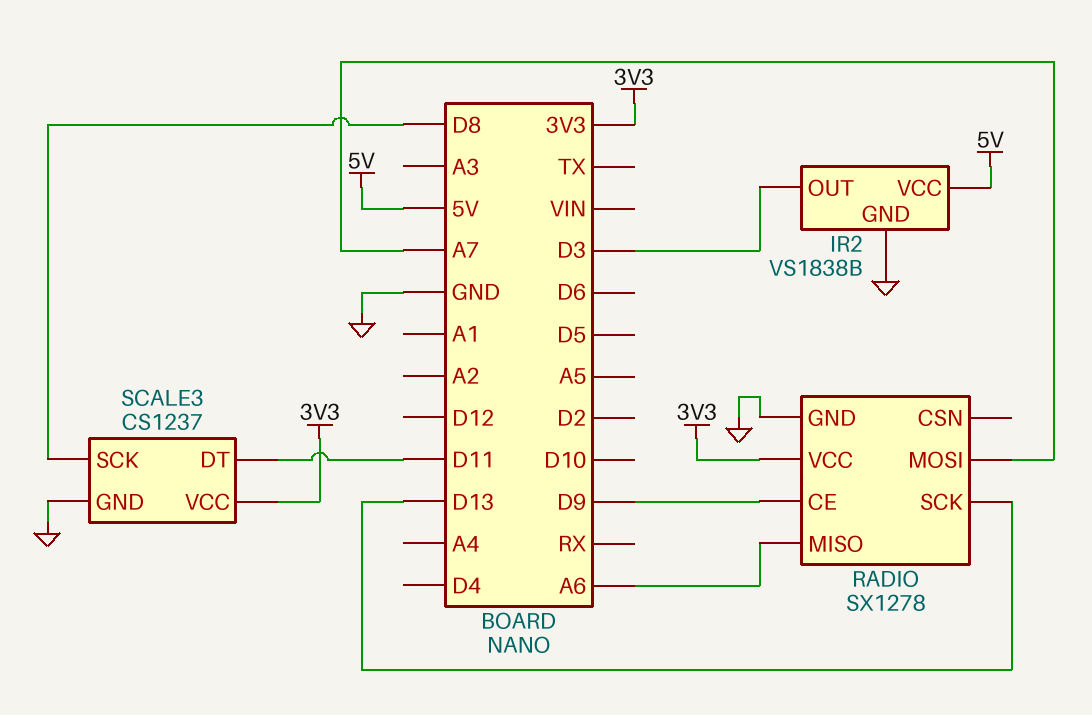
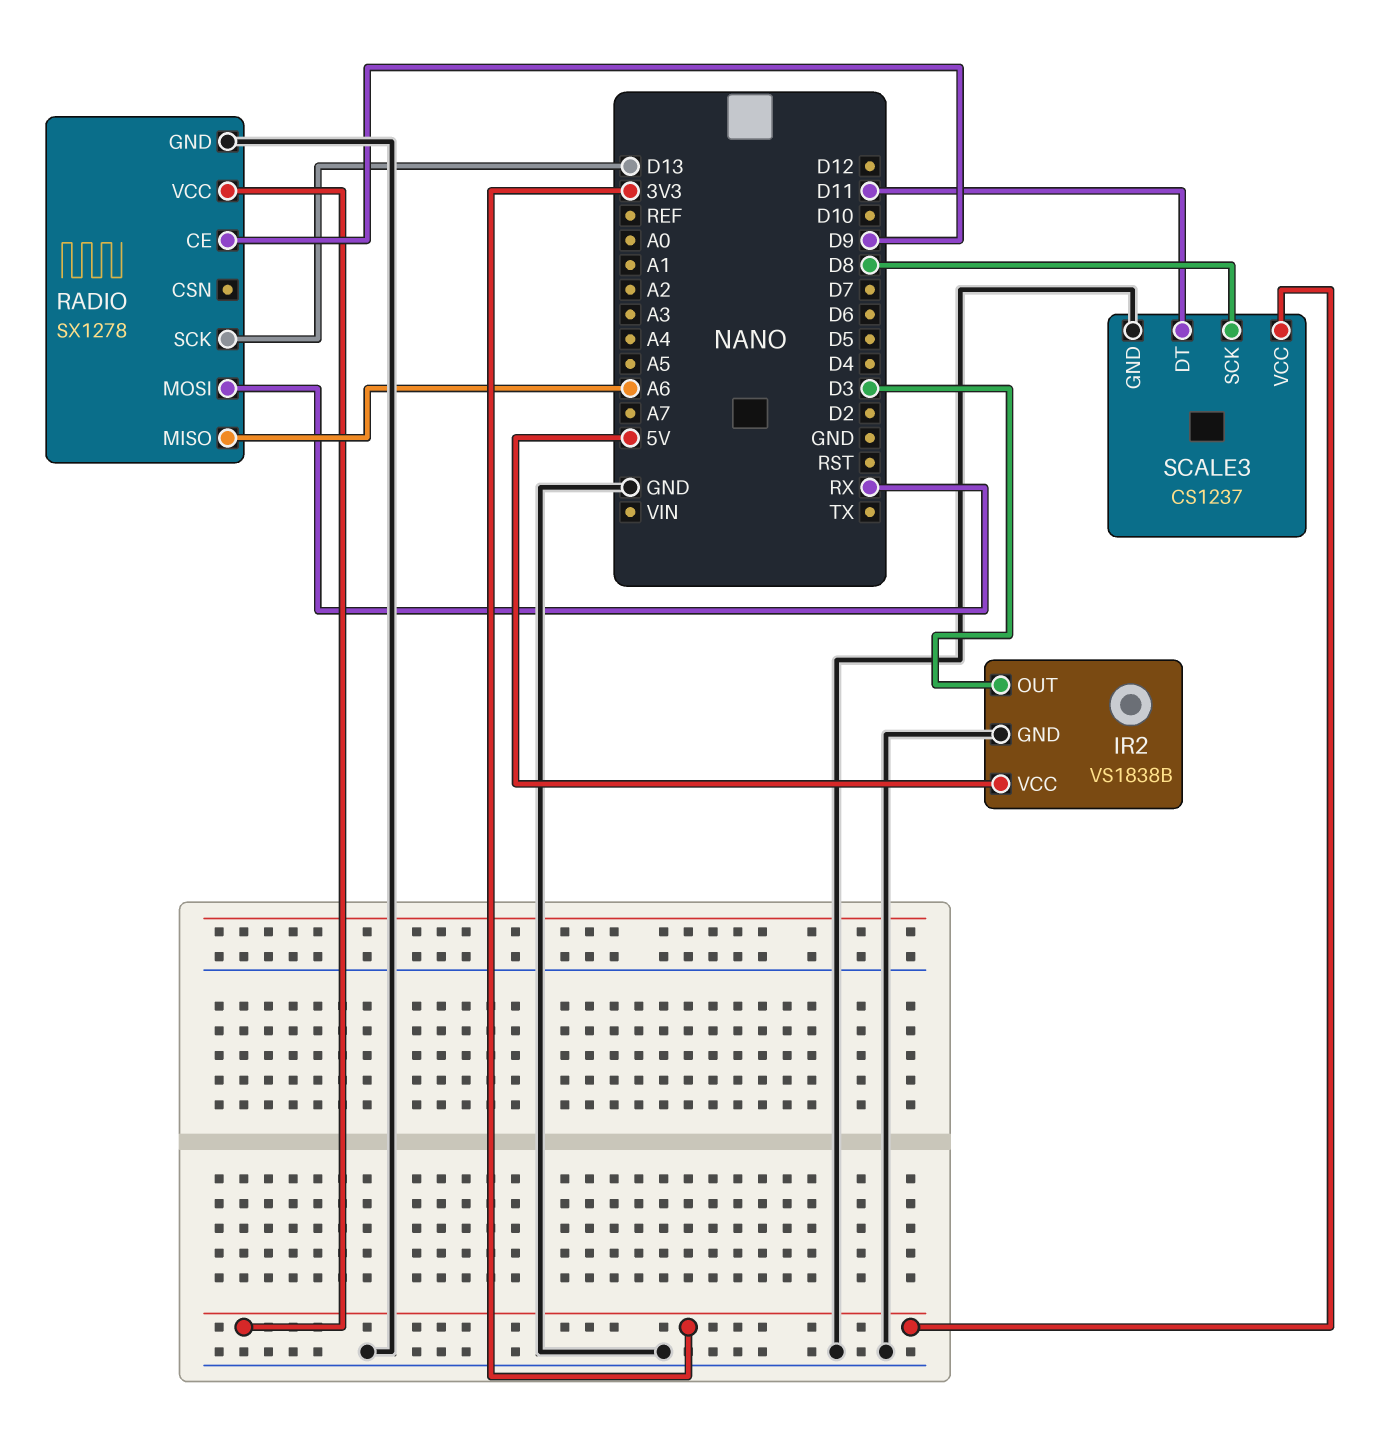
RADIO pin MOSI: A7 -> RX

